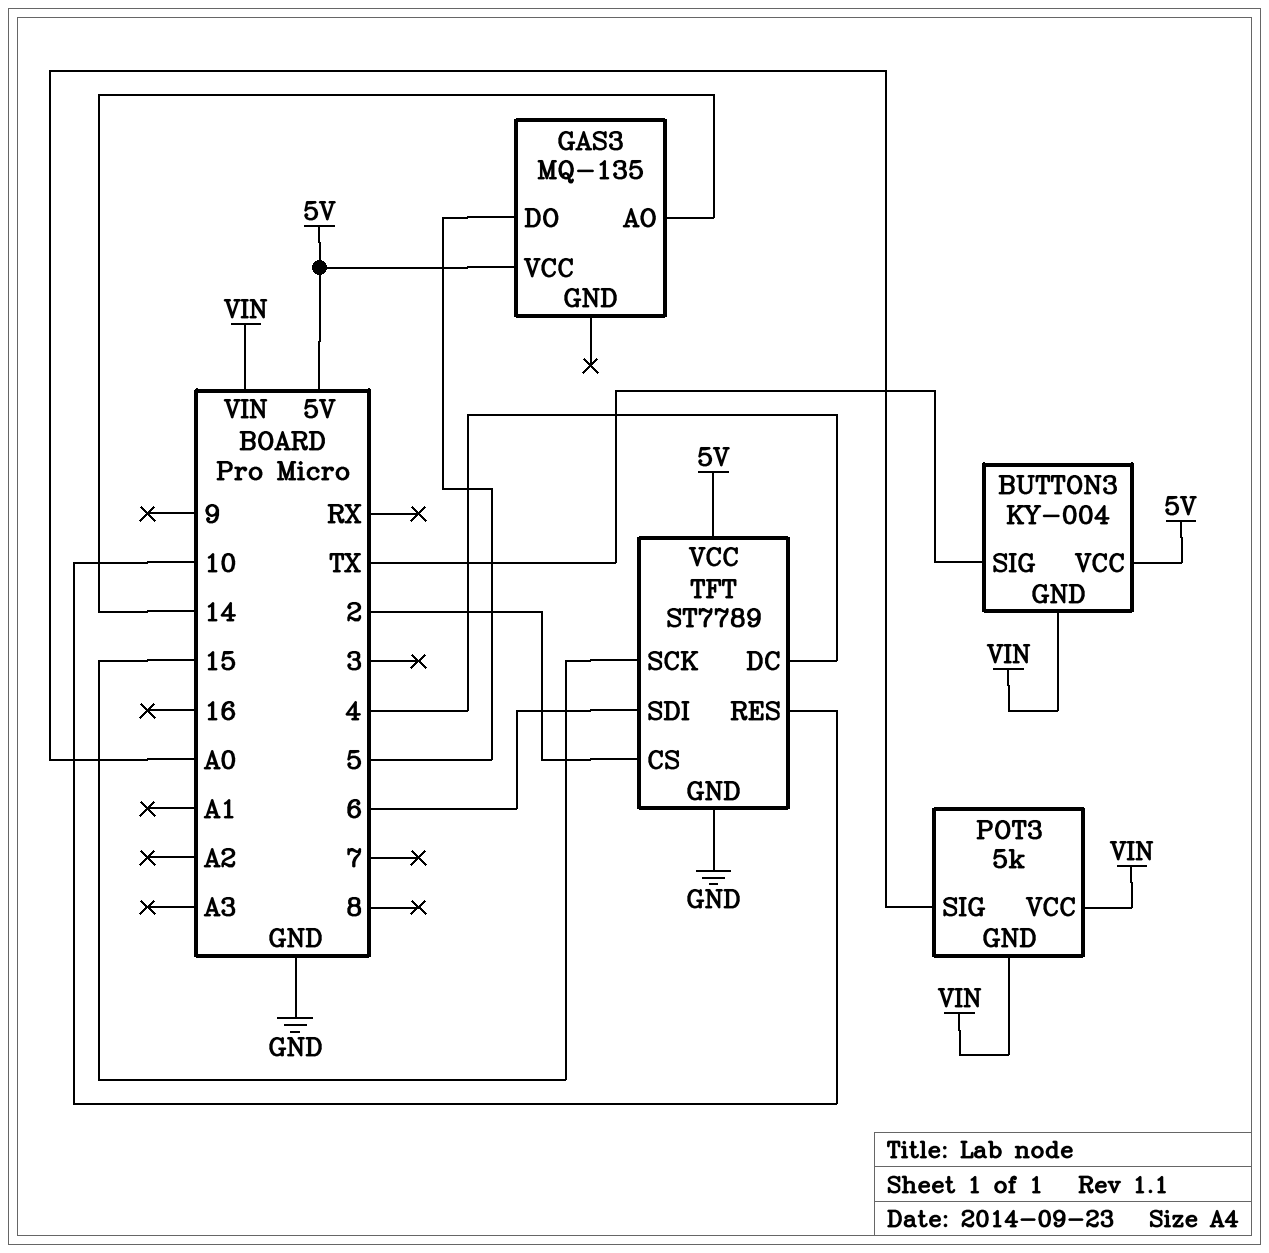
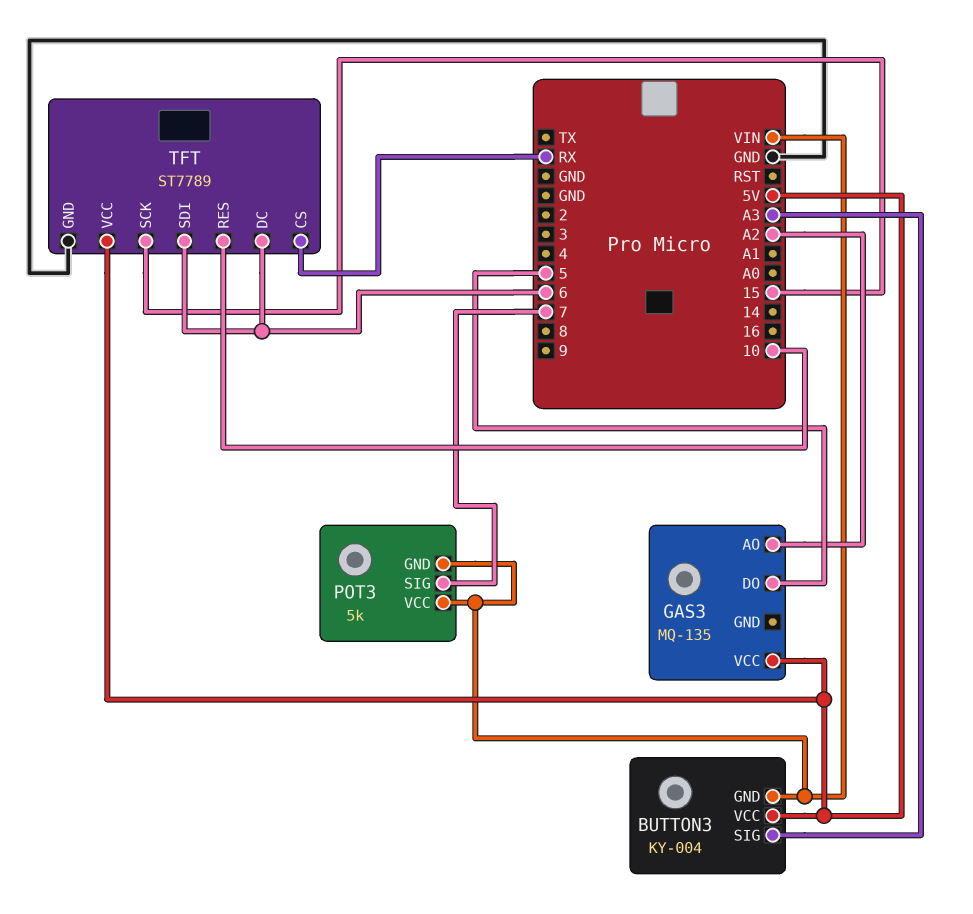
BUTTON3 pin SIG: TX -> A3
GAS3 pin AO: 14 -> A2
POT3 pin SIG: A0 -> 7
TFT pin CS: 2 -> RX
TFT pin DC: 4 -> 6

